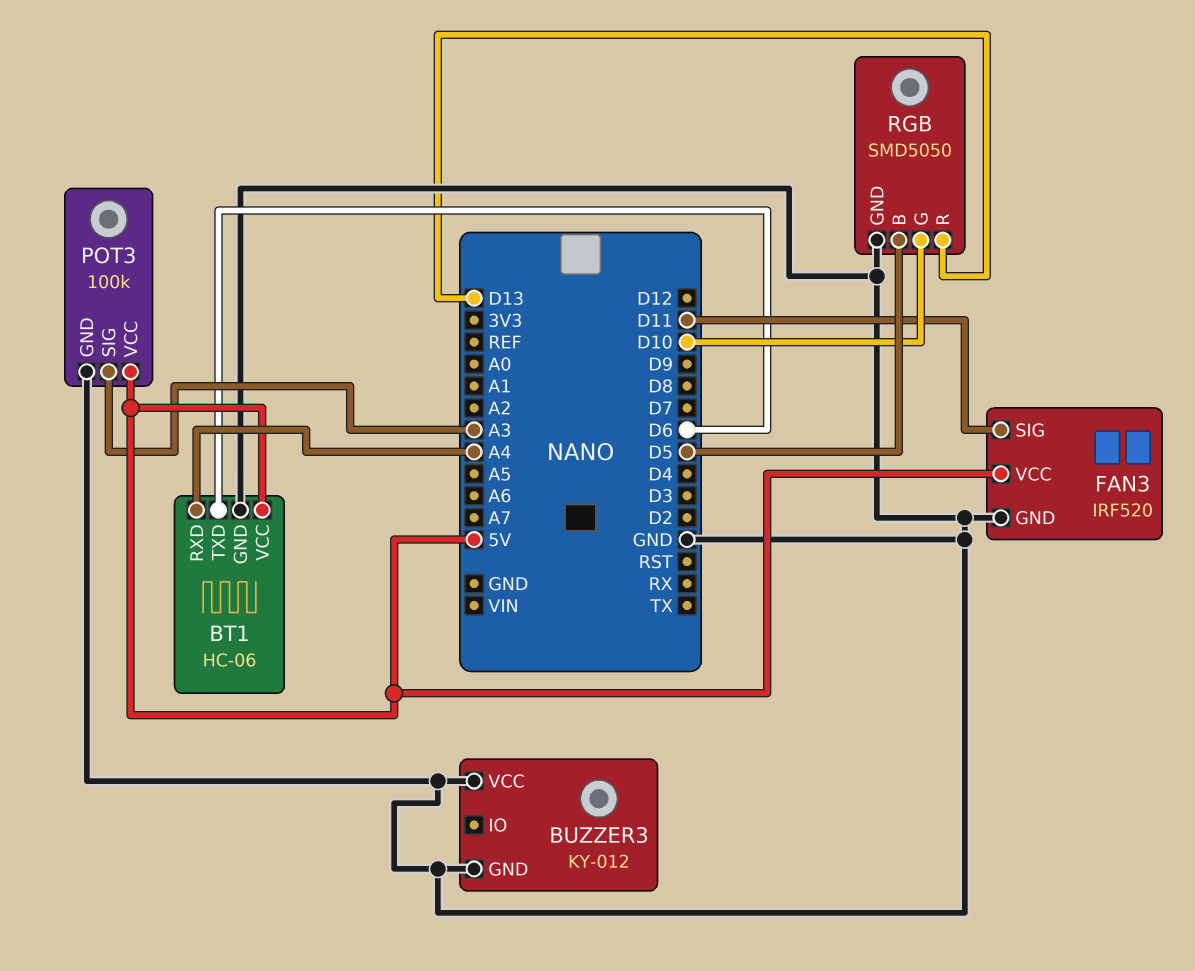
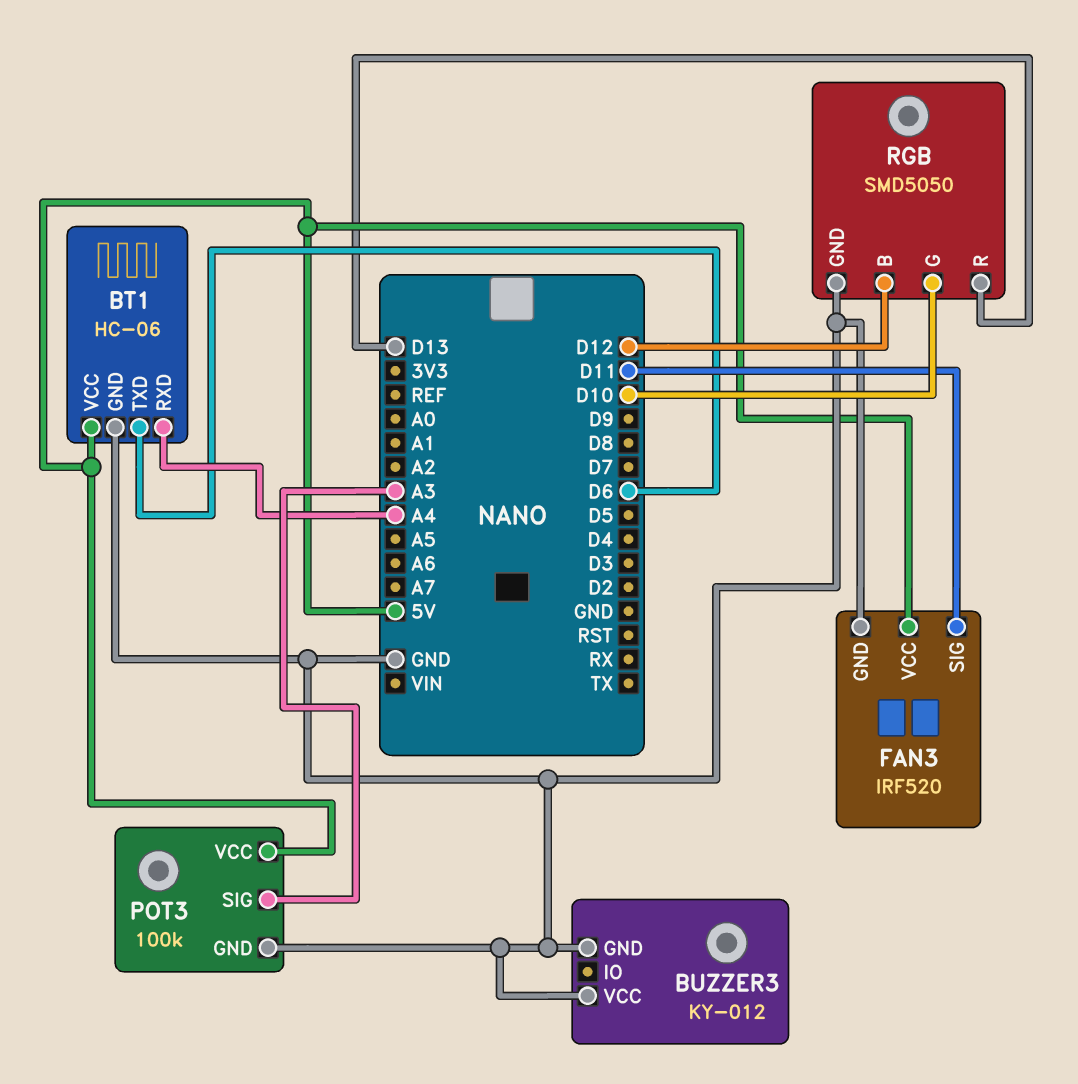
RGB pin B: D5 -> D12

